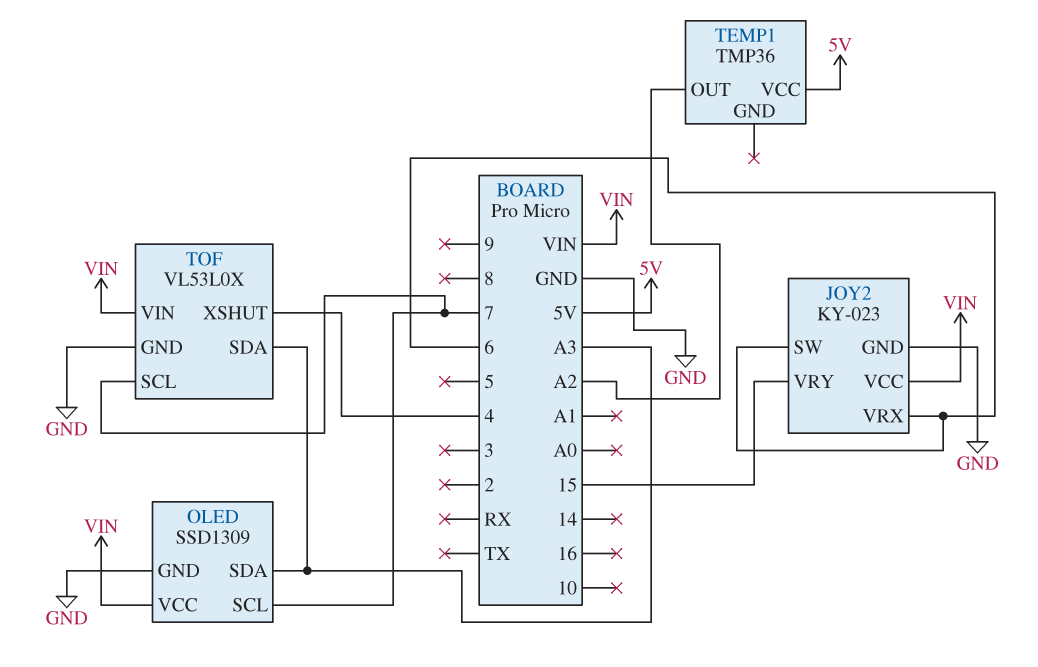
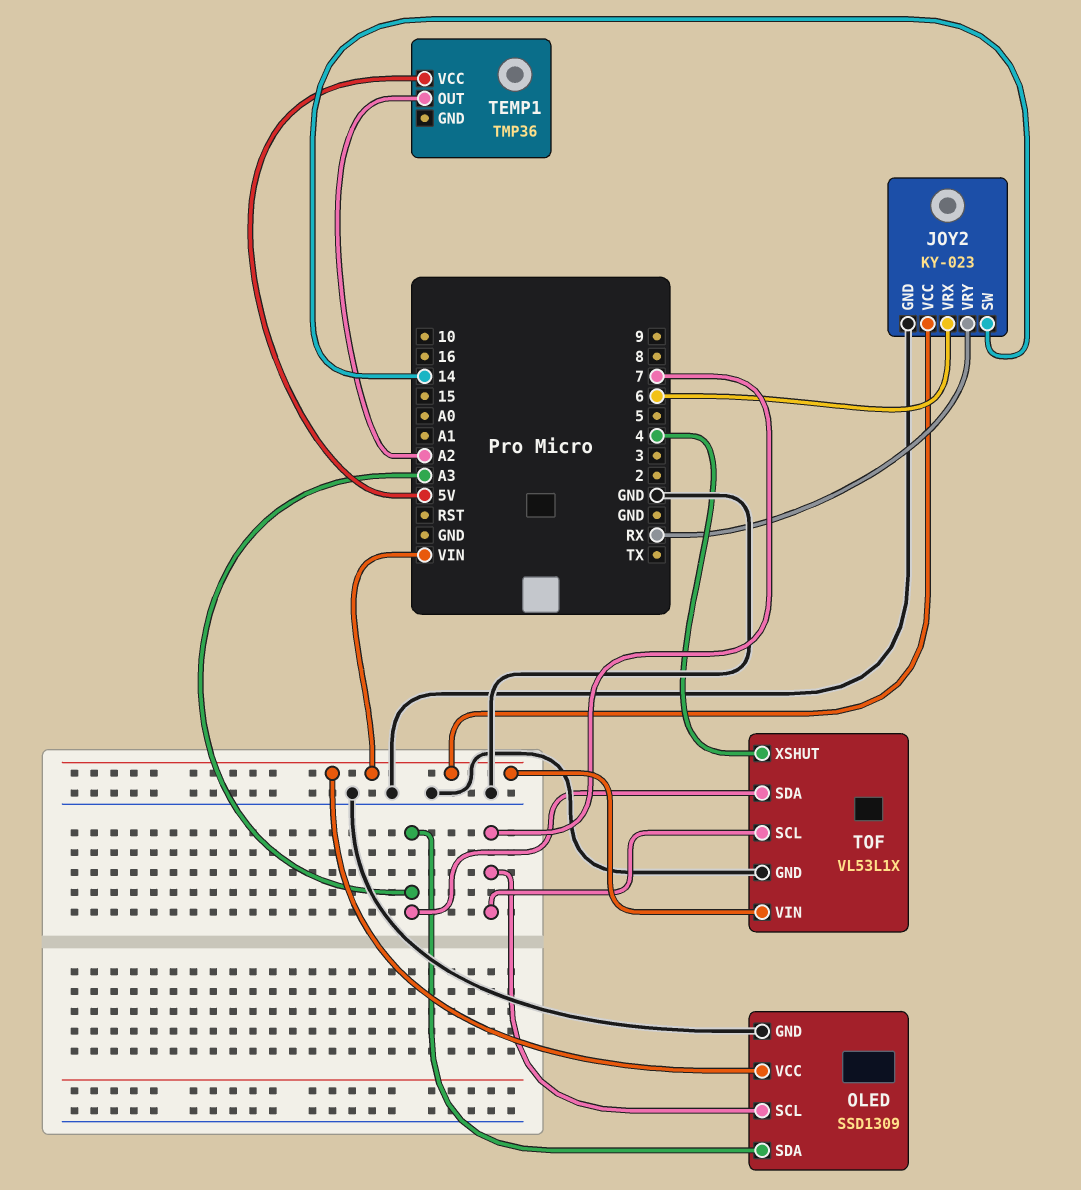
JOY2 pin SW: 6 -> 14
JOY2 pin VRY: 15 -> RX
TOF: VL53L0X -> VL53L1X

